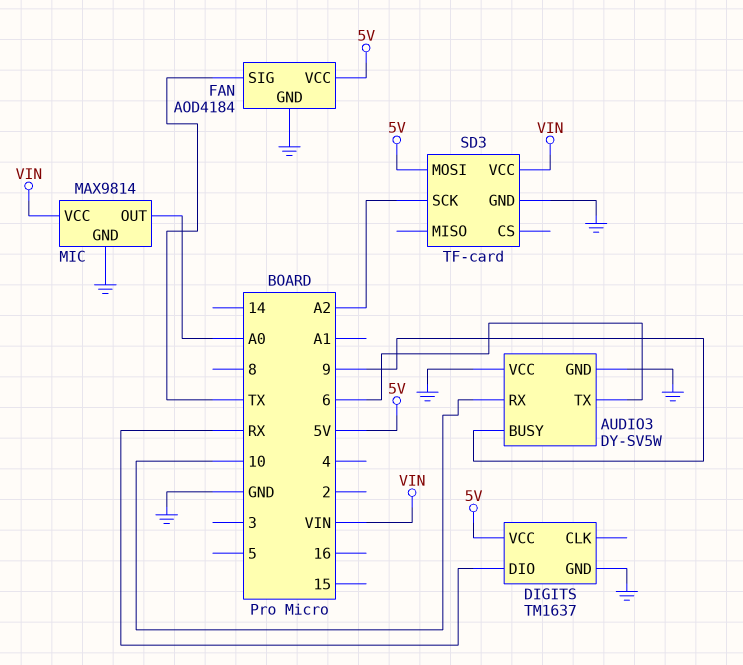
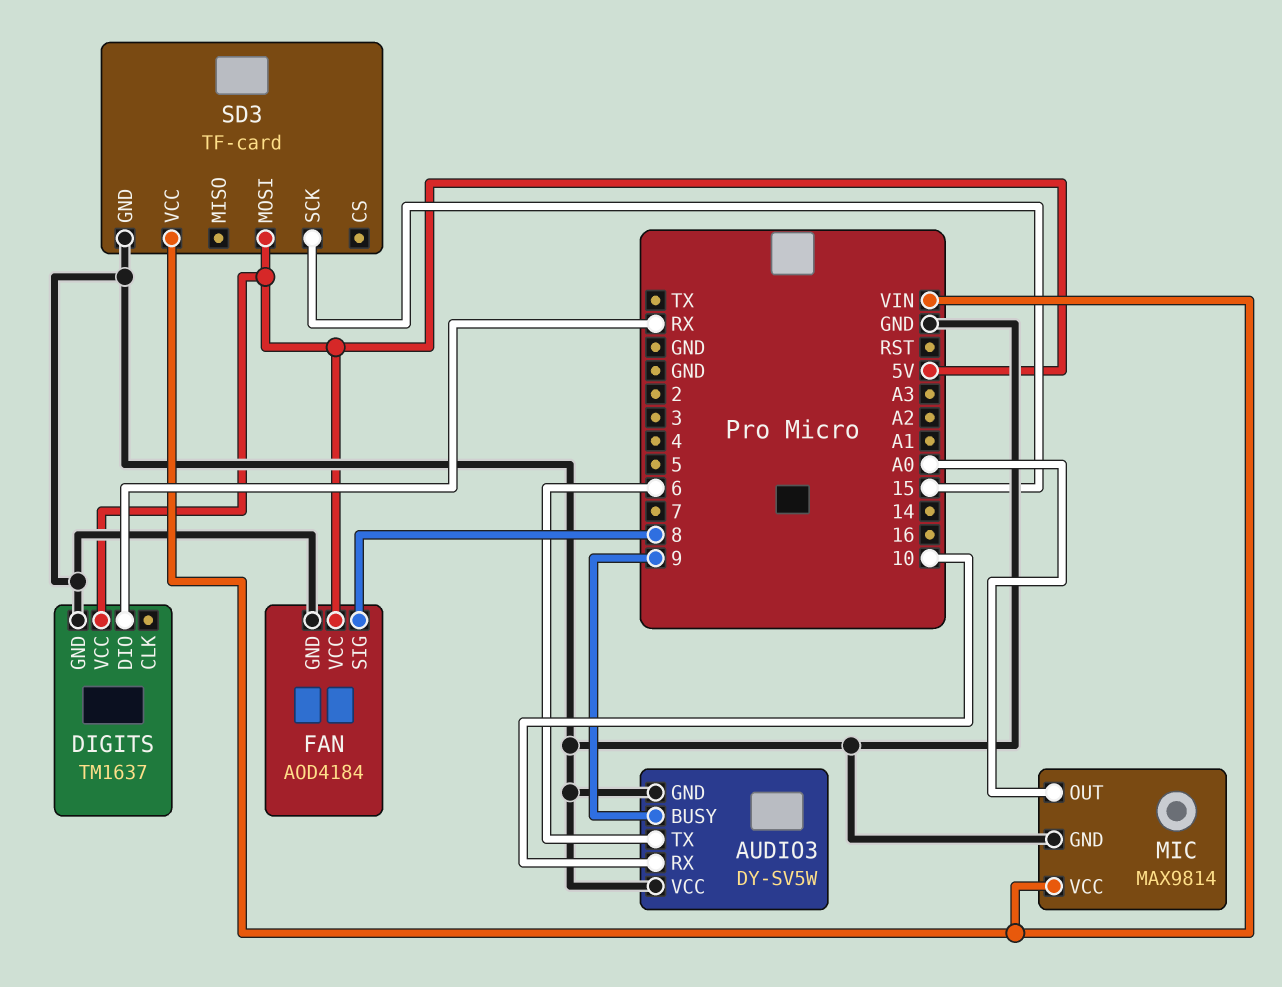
FAN pin SIG: TX -> 8
SD3 pin SCK: A2 -> 15

